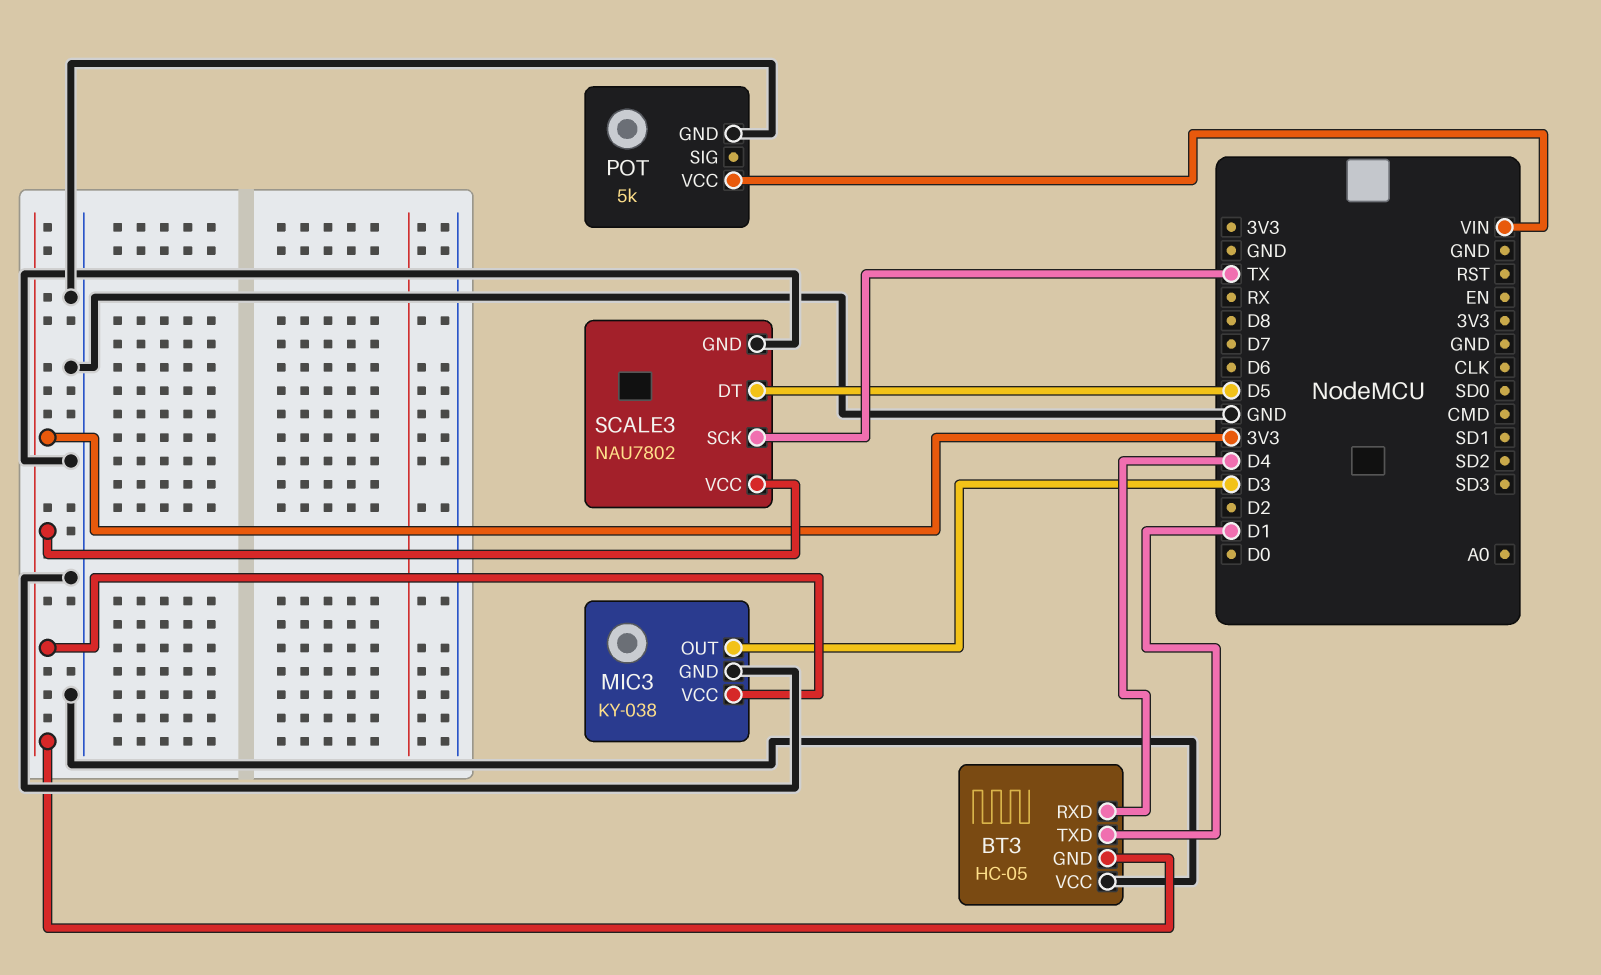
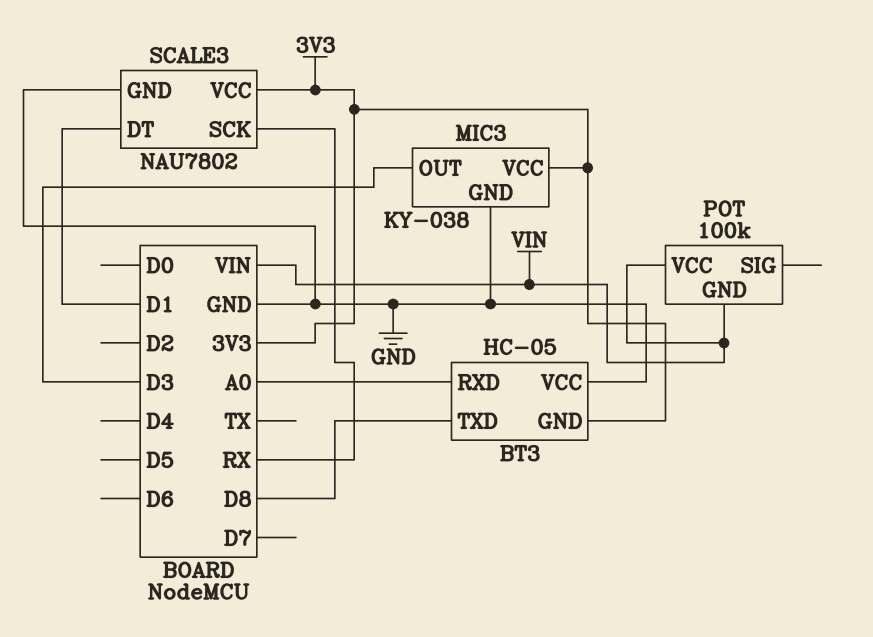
BT3 pin RXD: D4 -> A0
BT3 pin TXD: D1 -> D8
POT: 5k -> 100k
POT pin GND: GND -> VIN
SCALE3 pin DT: D5 -> D1
SCALE3 pin SCK: TX -> RX

